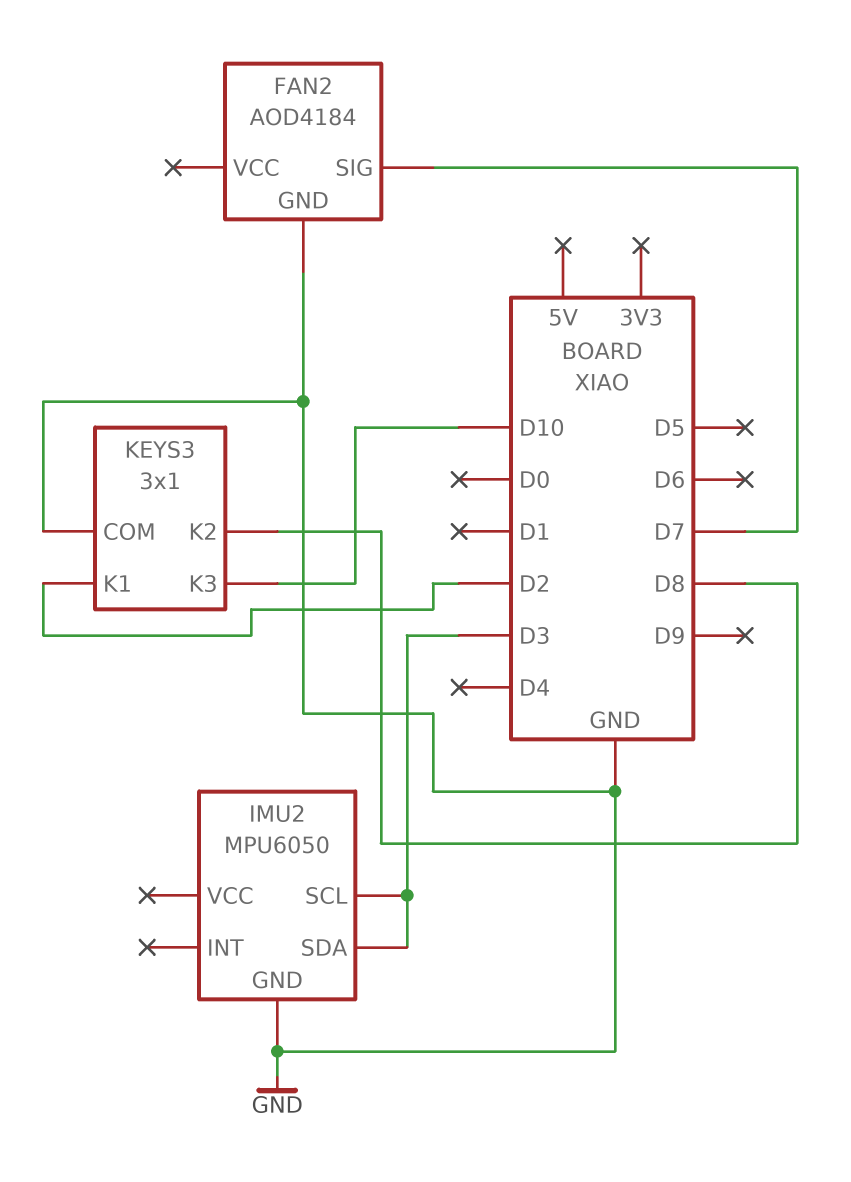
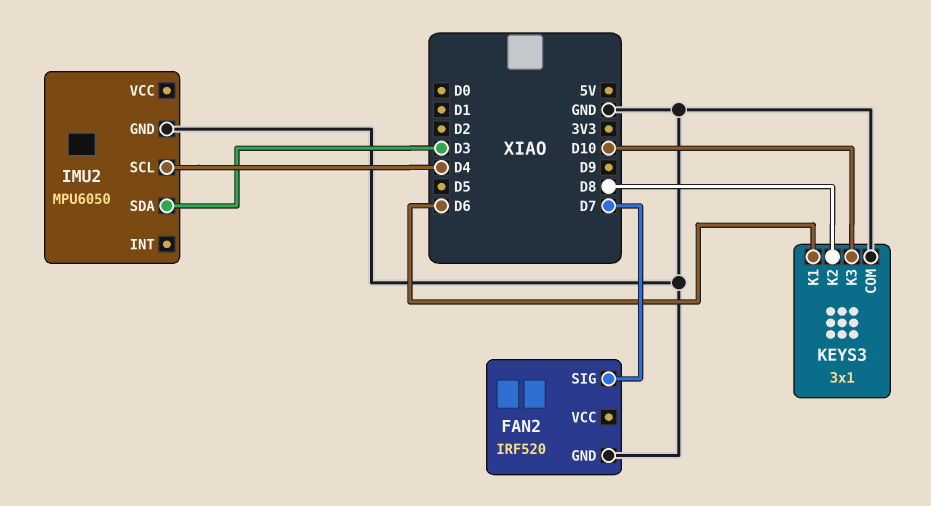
FAN2: AOD4184 -> IRF520
IMU2 pin SCL: D3 -> D4
KEYS3 pin K1: D2 -> D6

